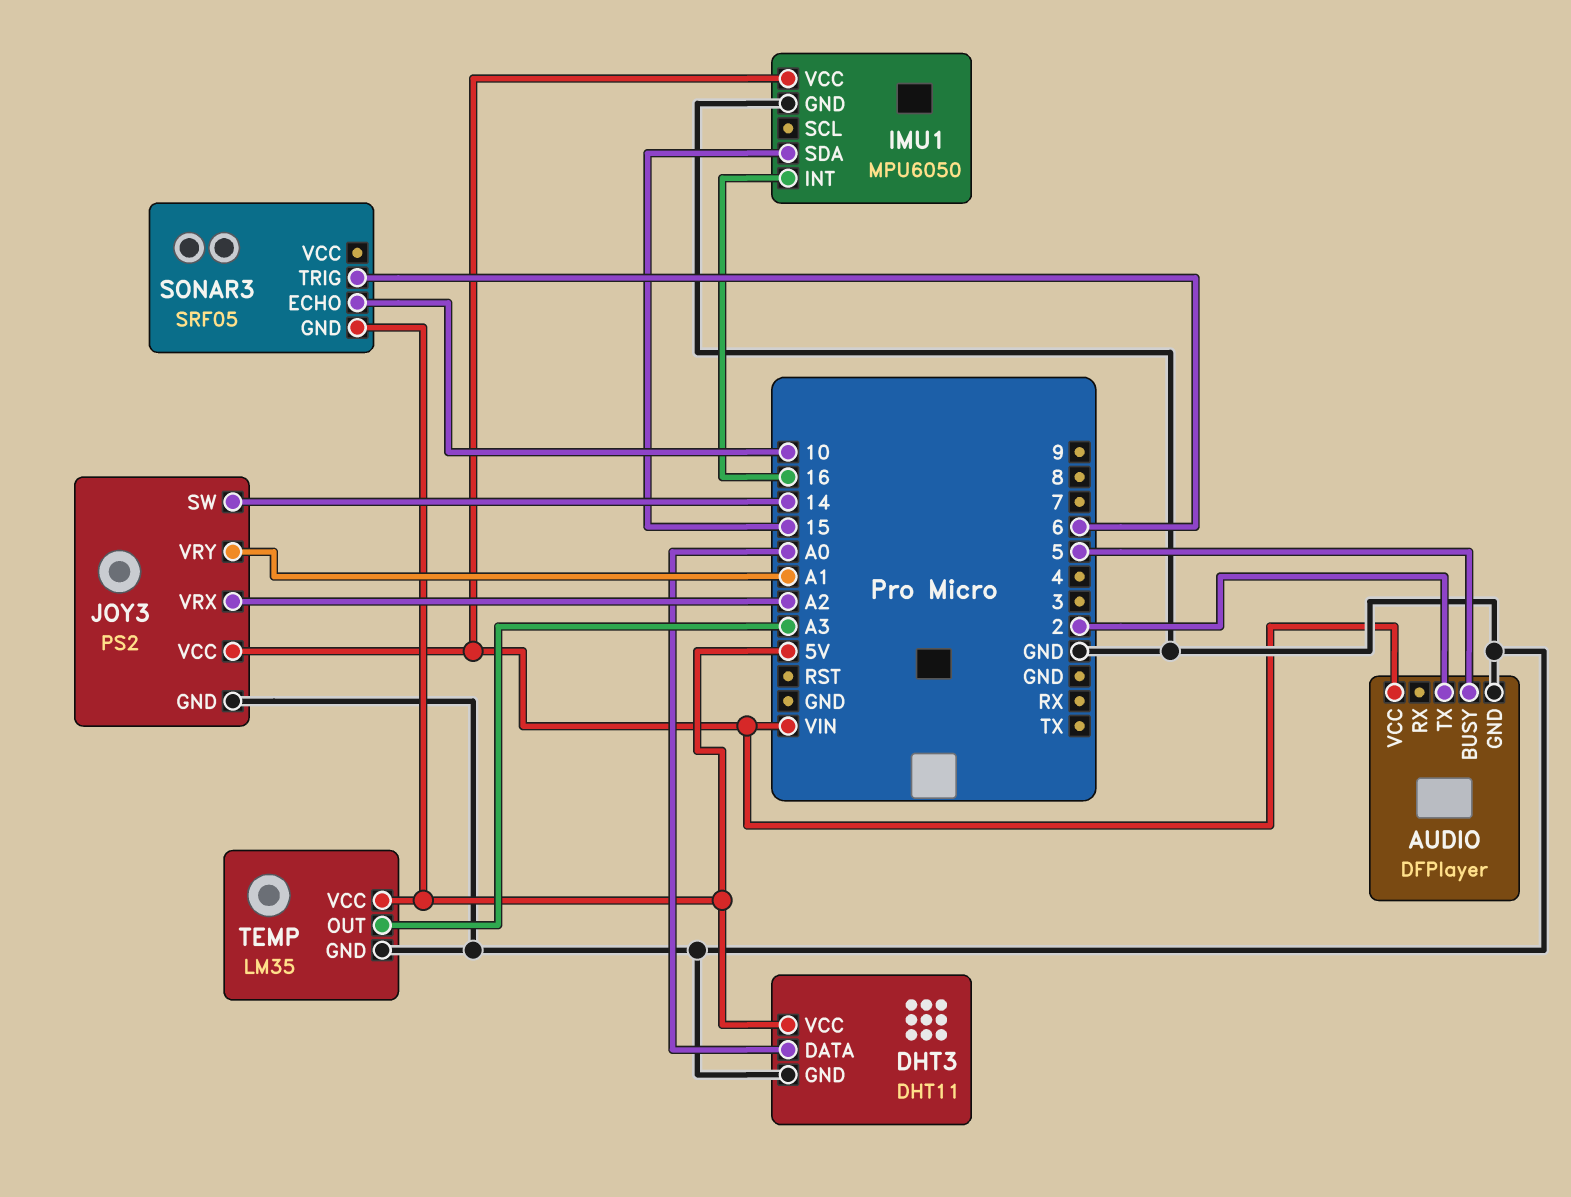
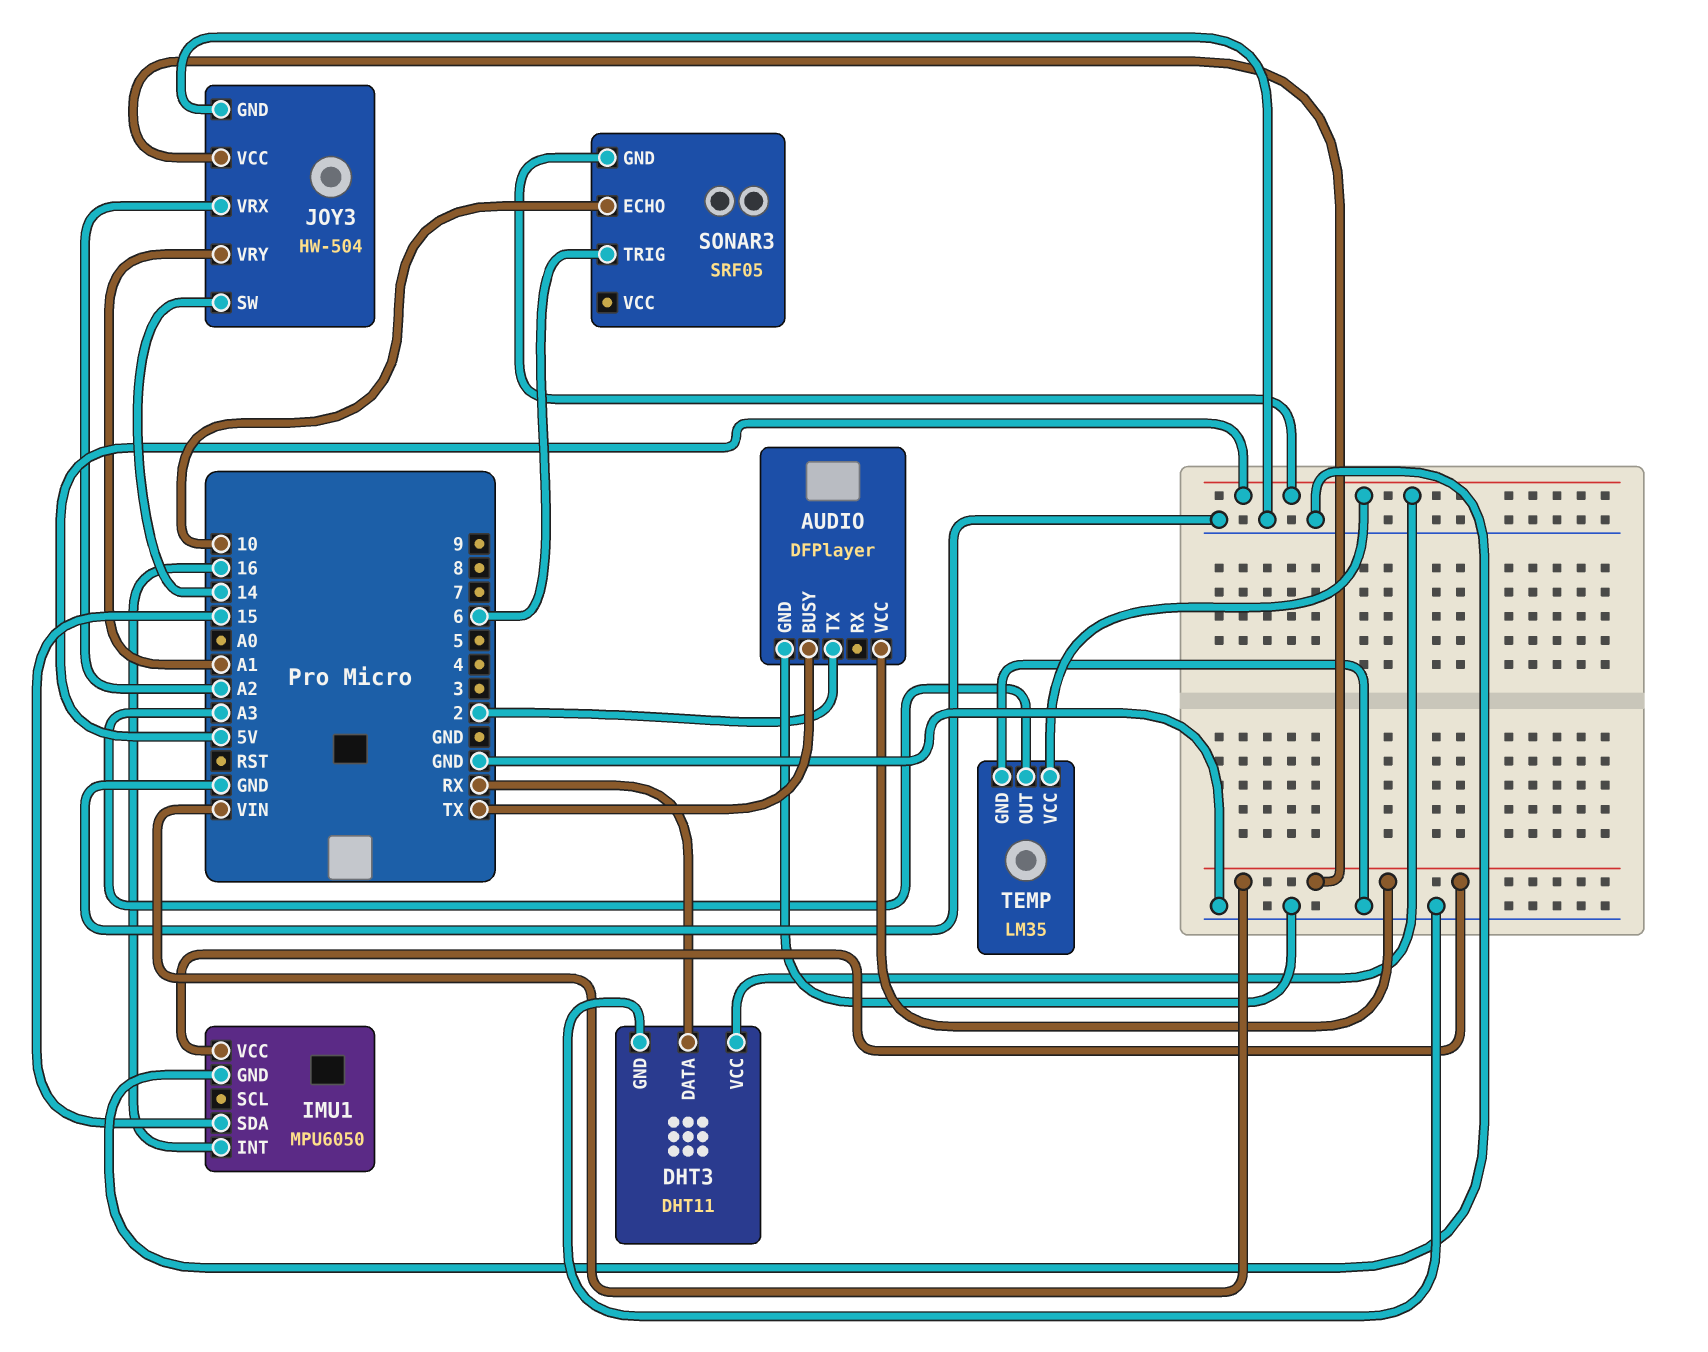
AUDIO pin BUSY: 5 -> TX
DHT3 pin DATA: A0 -> RX
JOY3: PS2 -> HW-504

